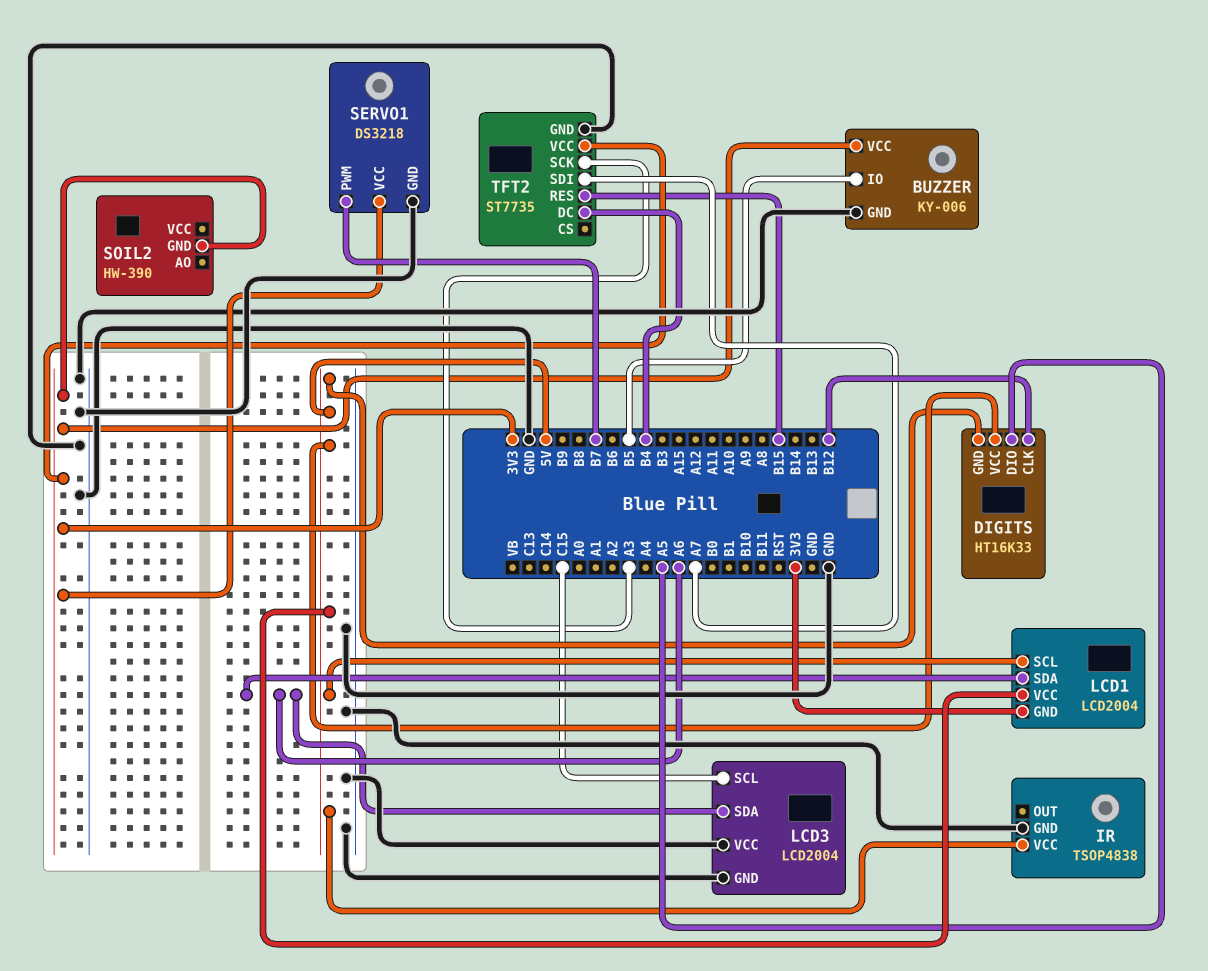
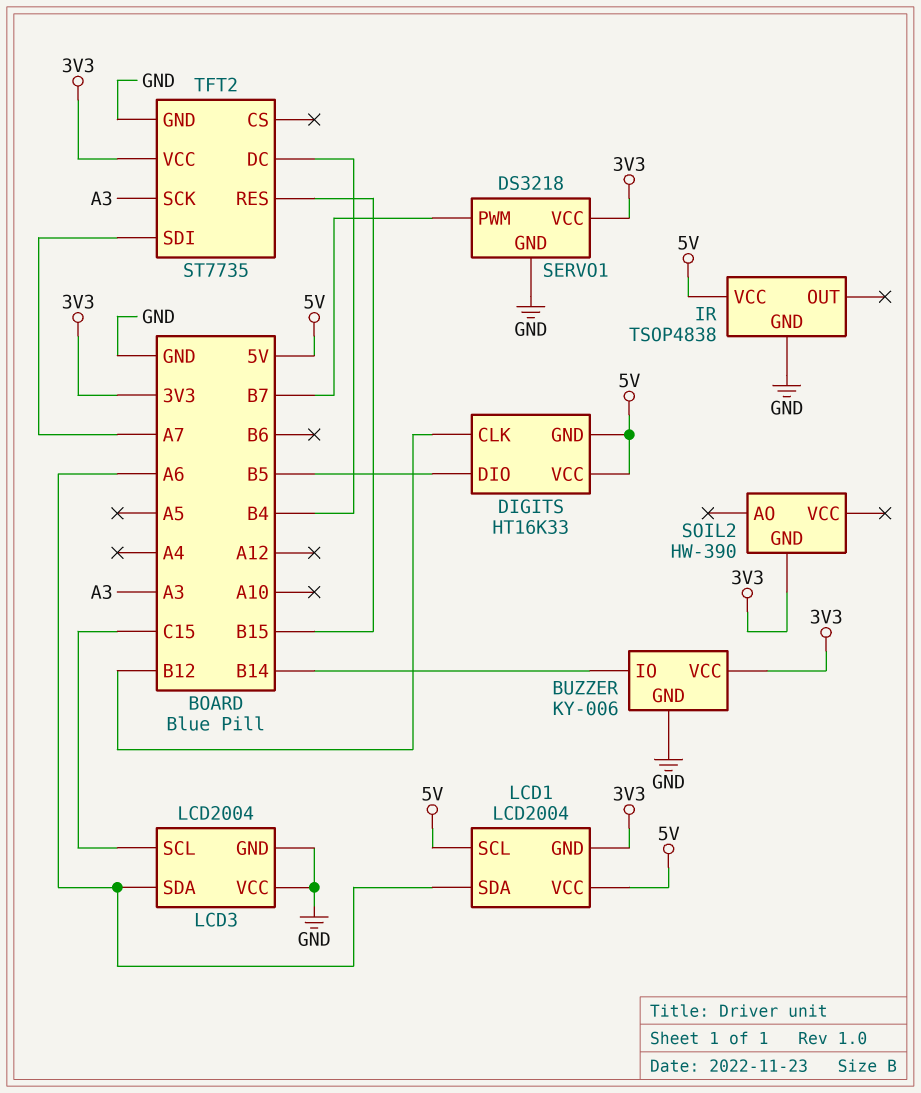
BUZZER pin IO: B5 -> B14
DIGITS pin DIO: A5 -> B5

